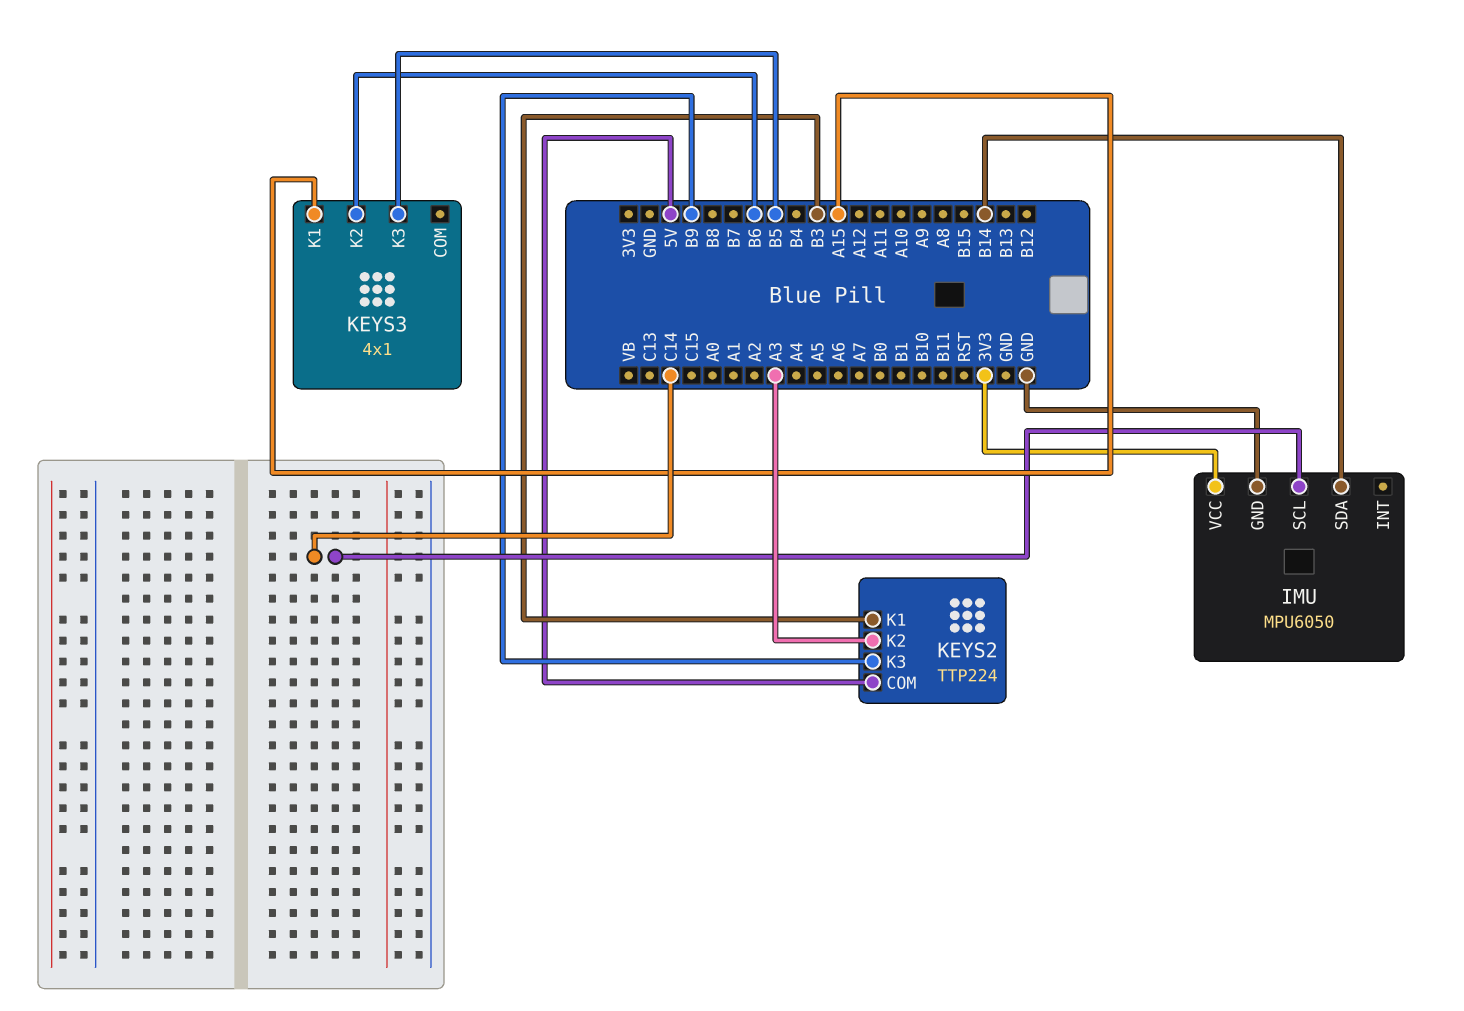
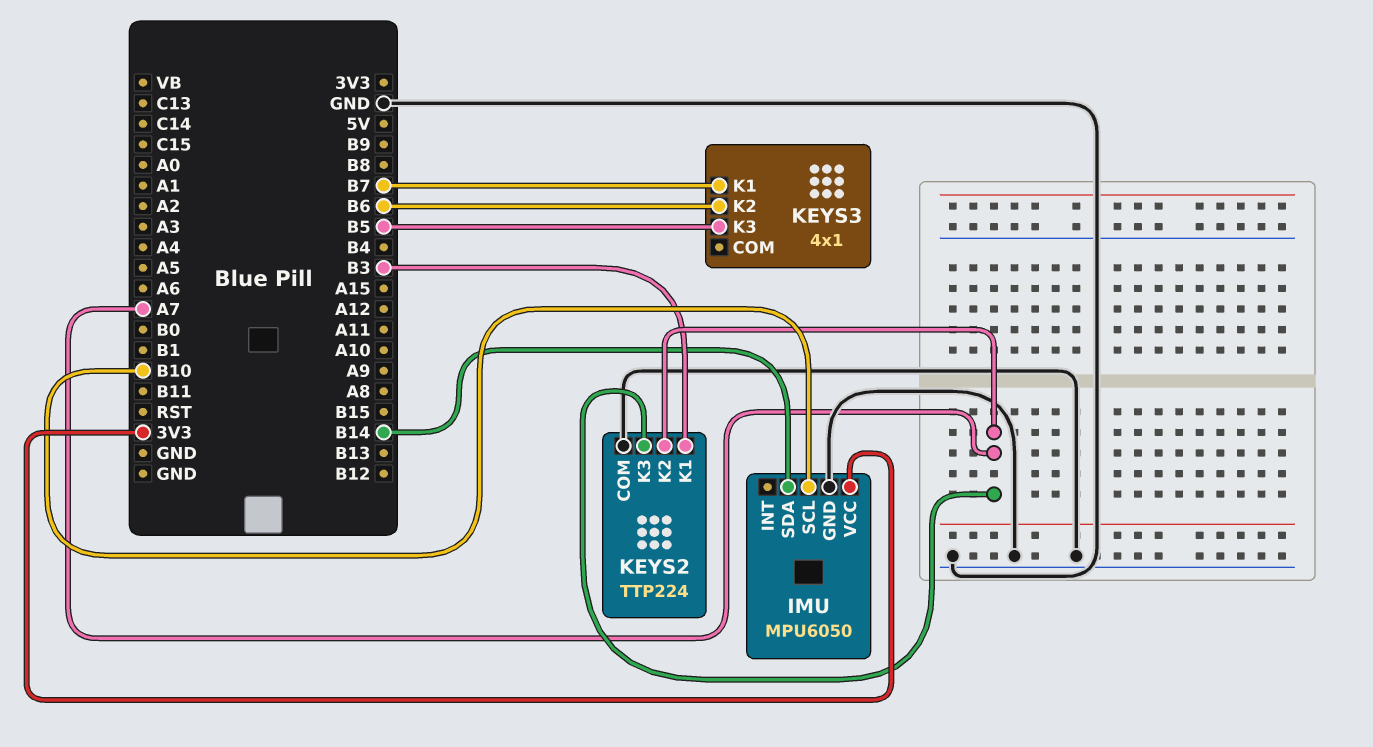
IMU pin SCL: C14 -> B10
KEYS2 pin COM: 5V -> GND
KEYS2 pin K2: A3 -> A7
KEYS2 pin K3: B9 -> A7
KEYS3 pin K1: A15 -> B7

